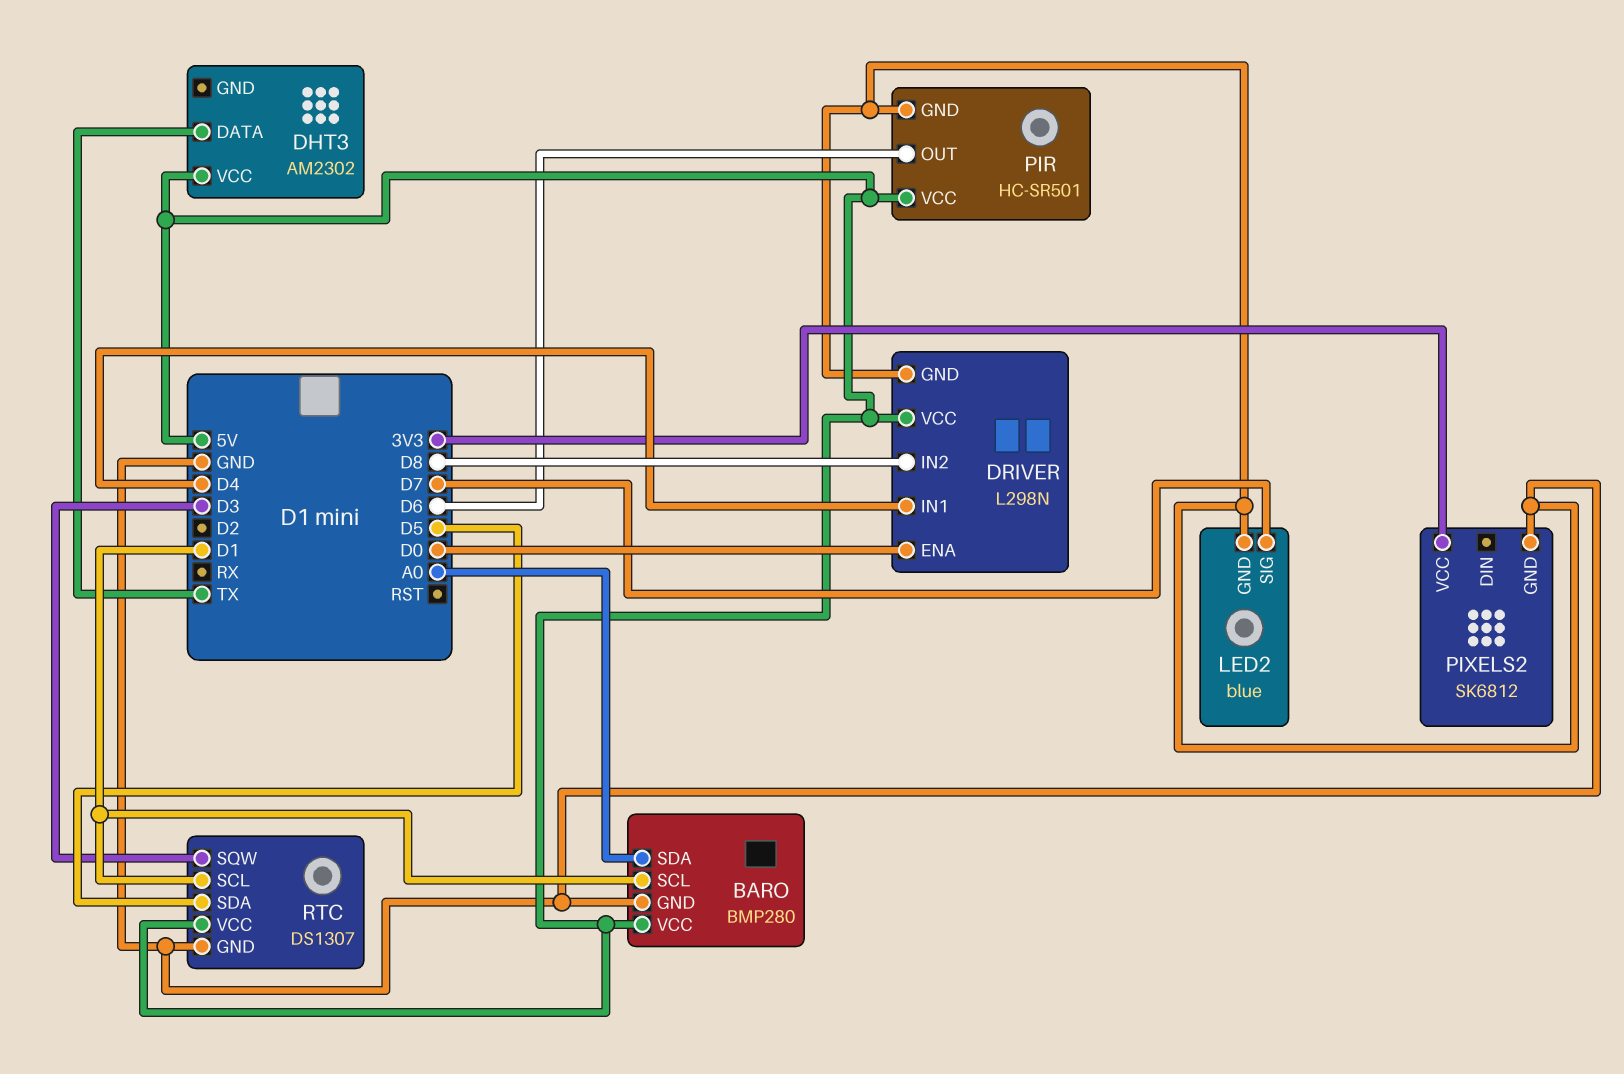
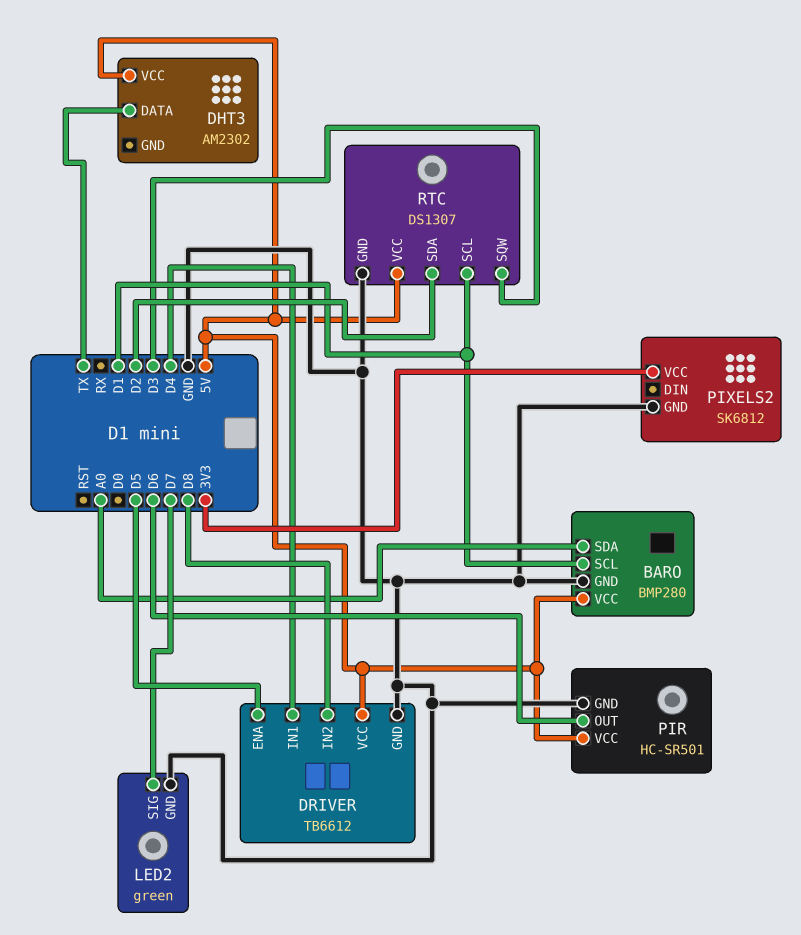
DRIVER: L298N -> TB6612
DRIVER pin ENA: D0 -> D5
LED2: blue -> green
RTC pin SDA: D5 -> D2

